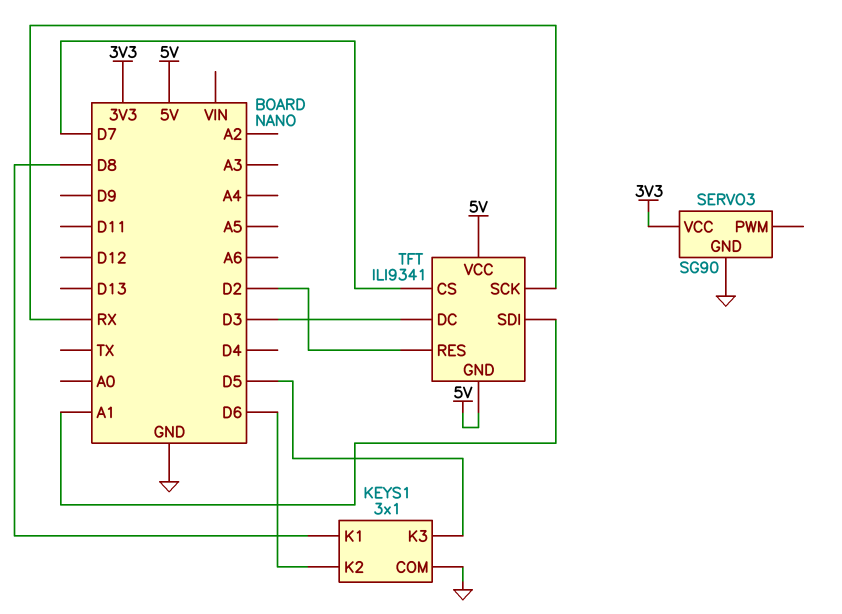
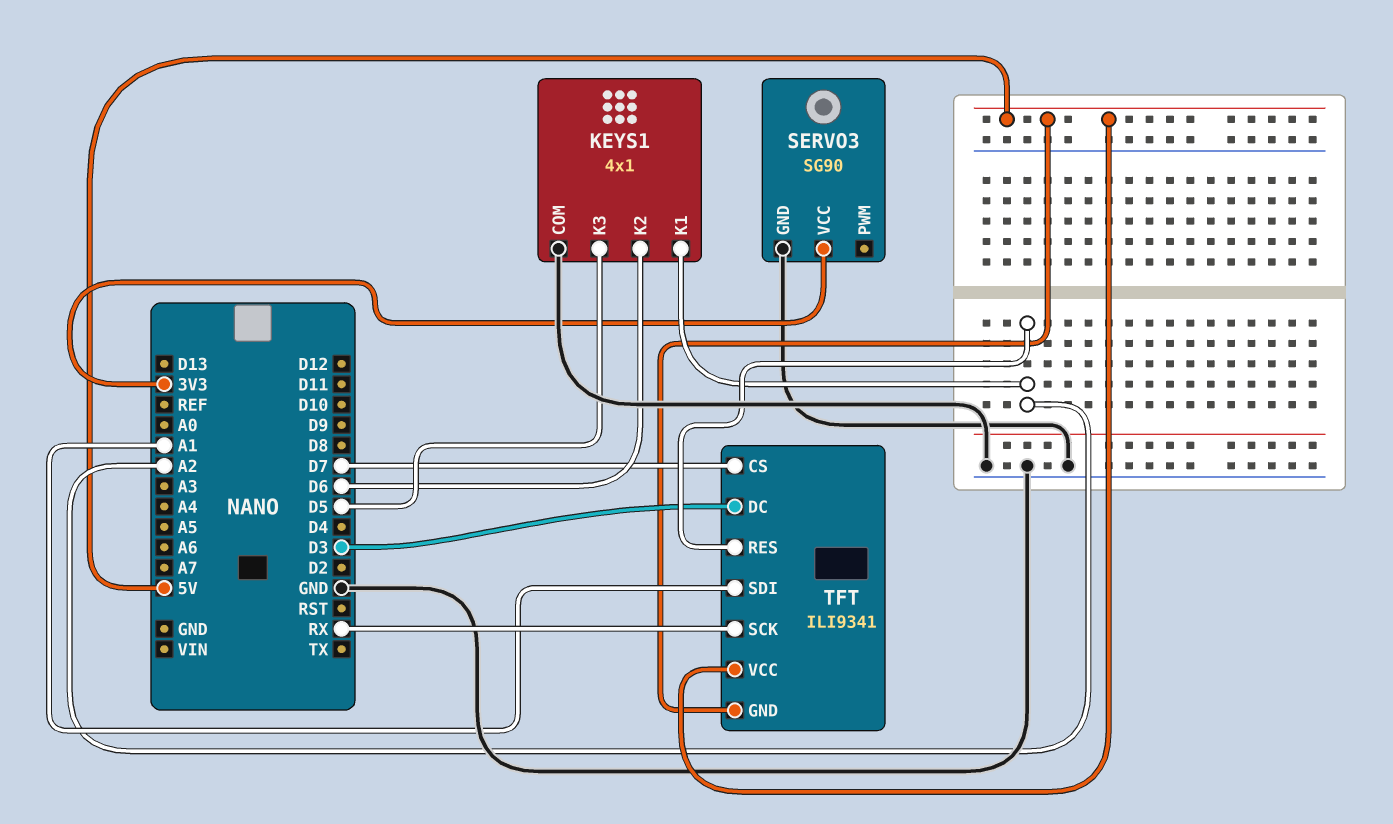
KEYS1: 3x1 -> 4x1
KEYS1 pin K1: D8 -> A2
TFT pin RES: D2 -> A2

